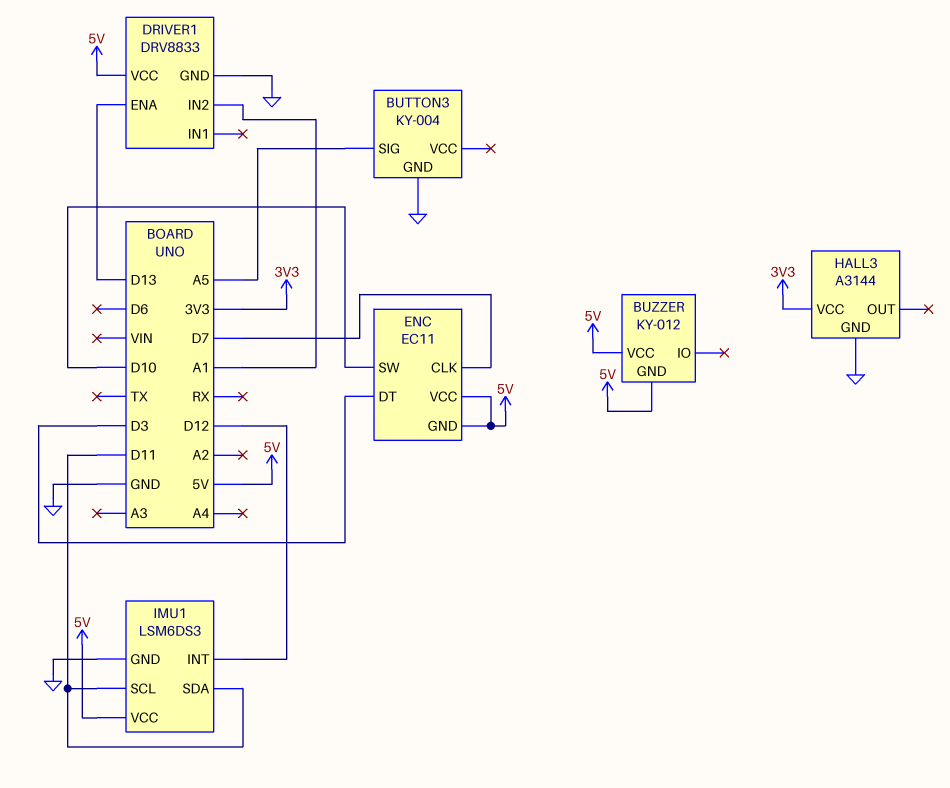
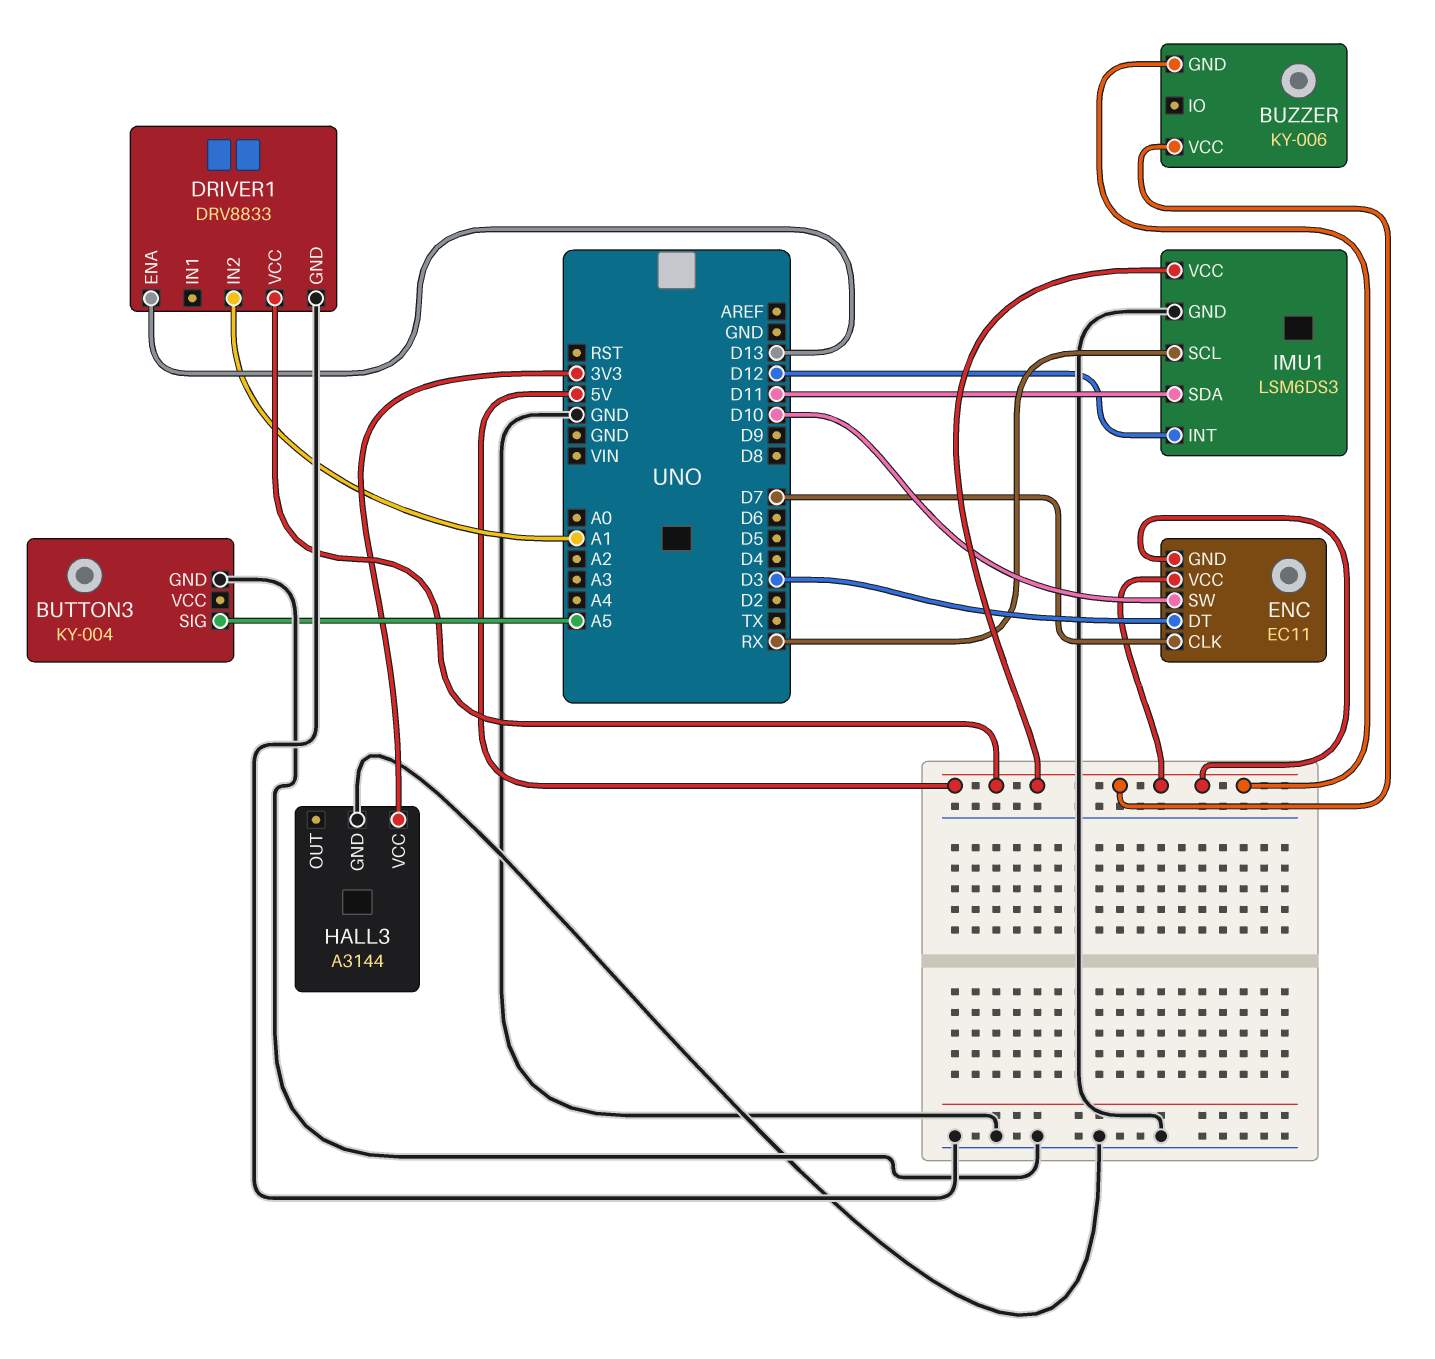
BUZZER: KY-012 -> KY-006
IMU1 pin SCL: D11 -> RX

